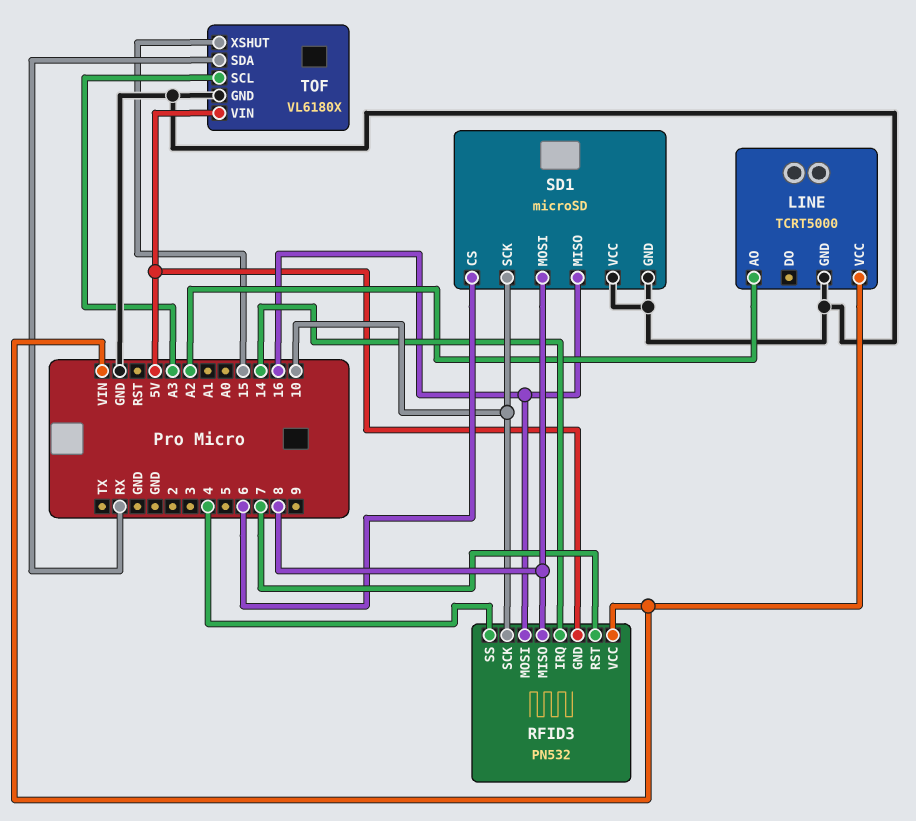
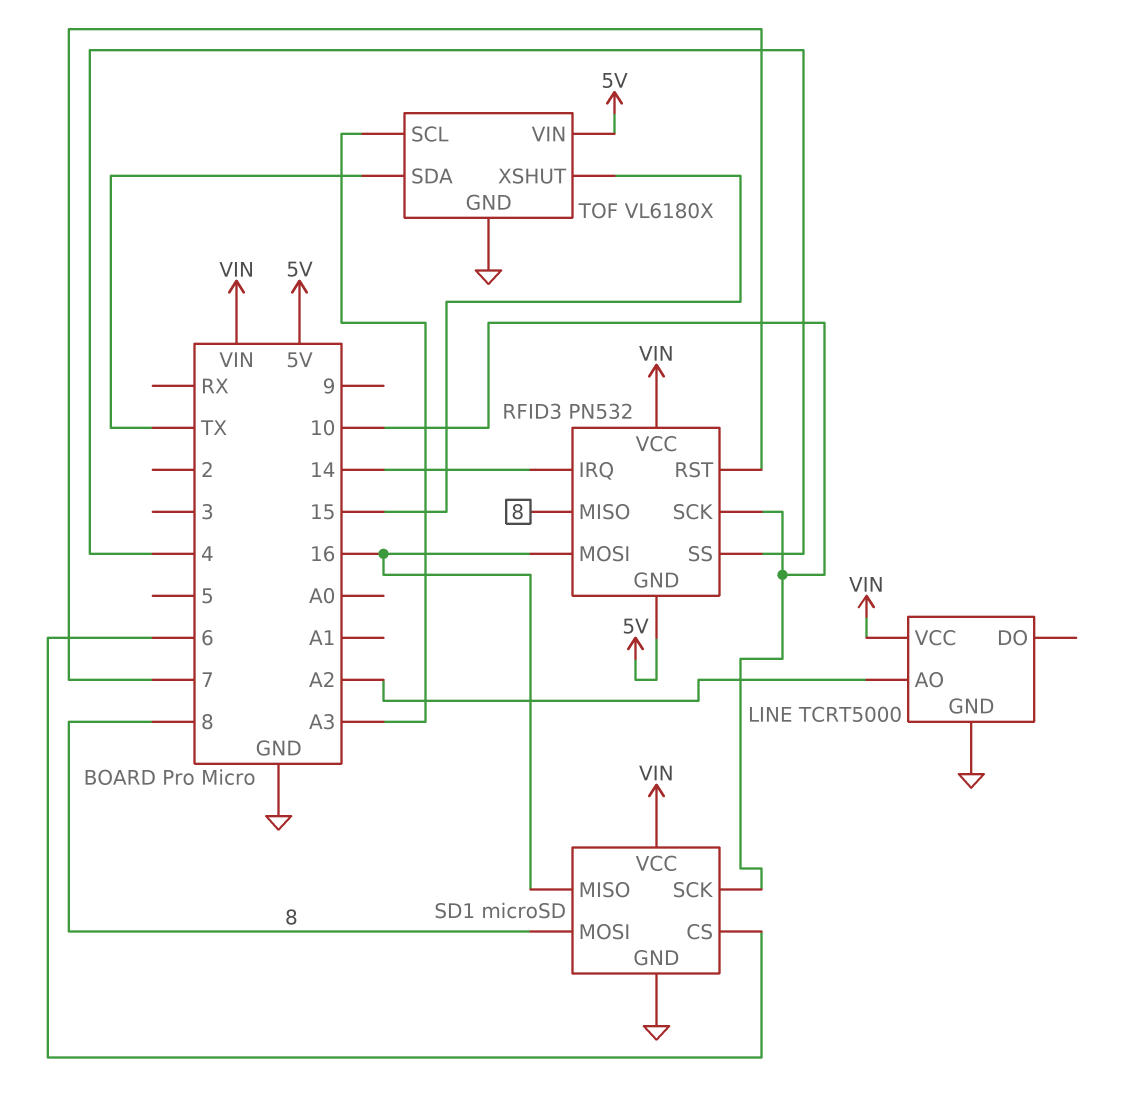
SD1 pin VCC: GND -> VIN
TOF pin SDA: RX -> TX

